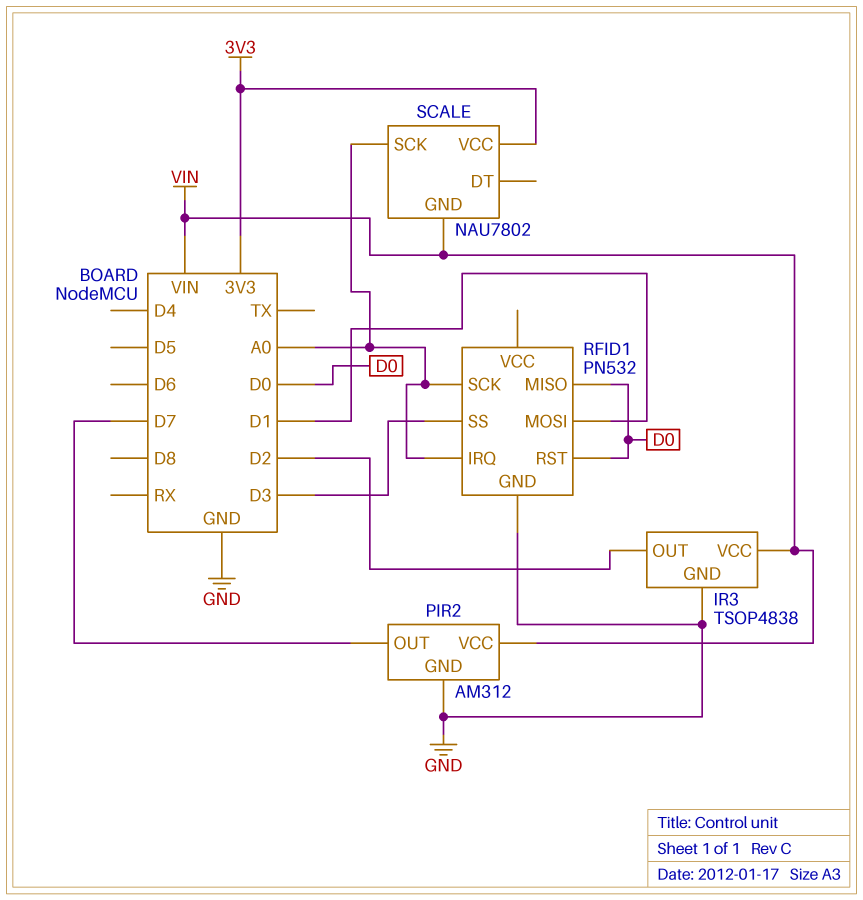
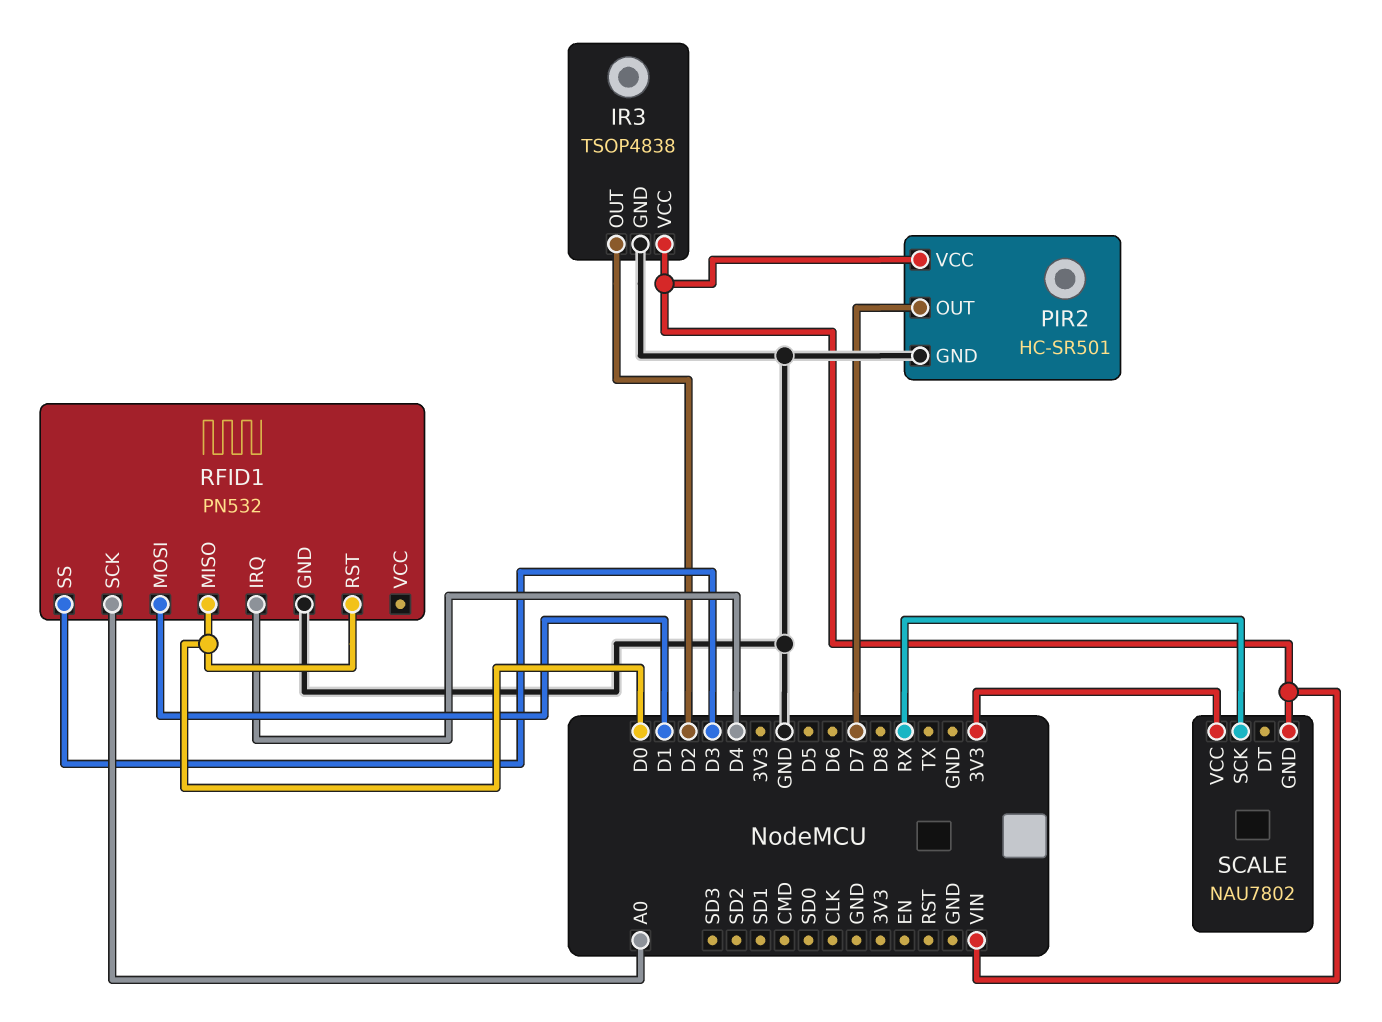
PIR2: AM312 -> HC-SR501
RFID1 pin IRQ: A0 -> D4
SCALE pin SCK: A0 -> RX

